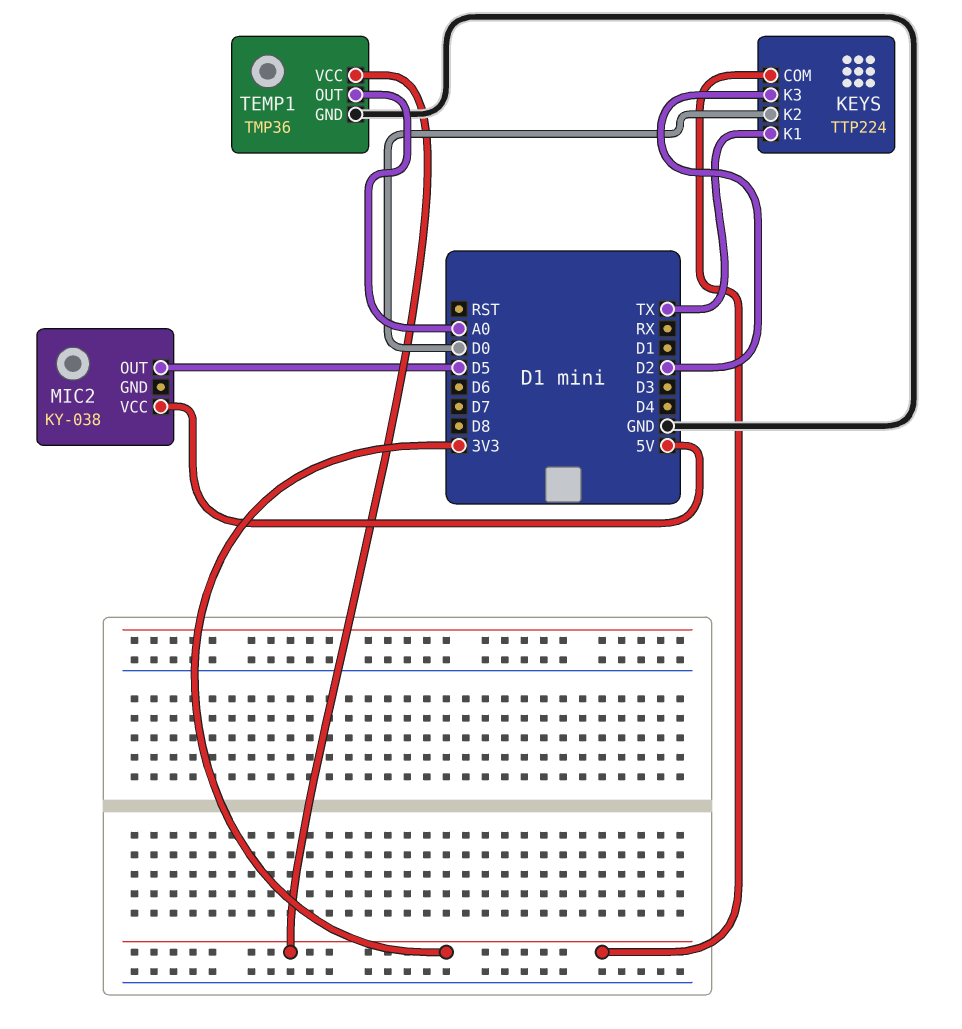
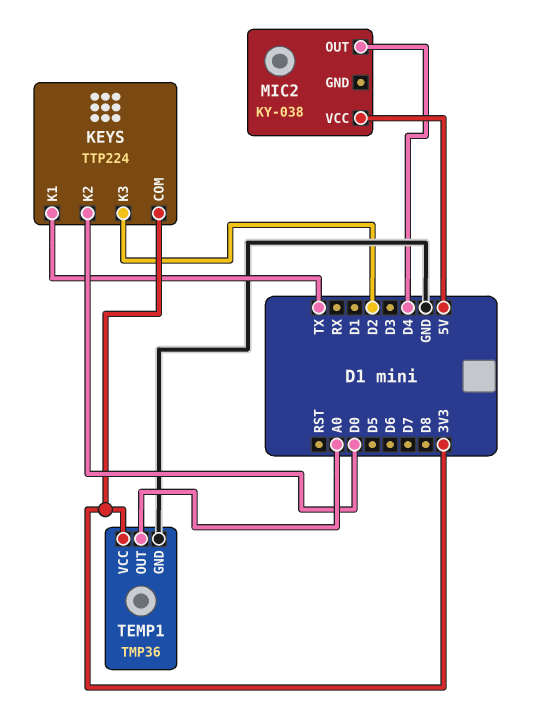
MIC2 pin OUT: D5 -> D4

